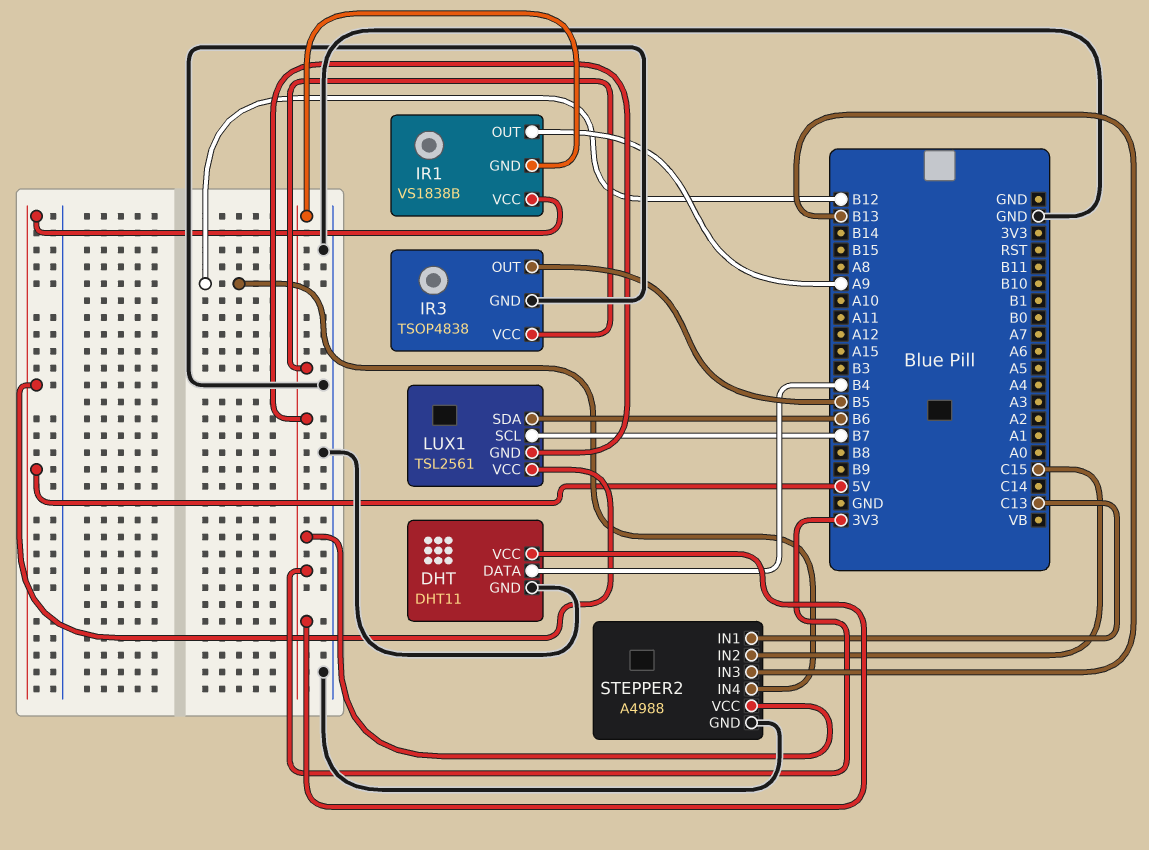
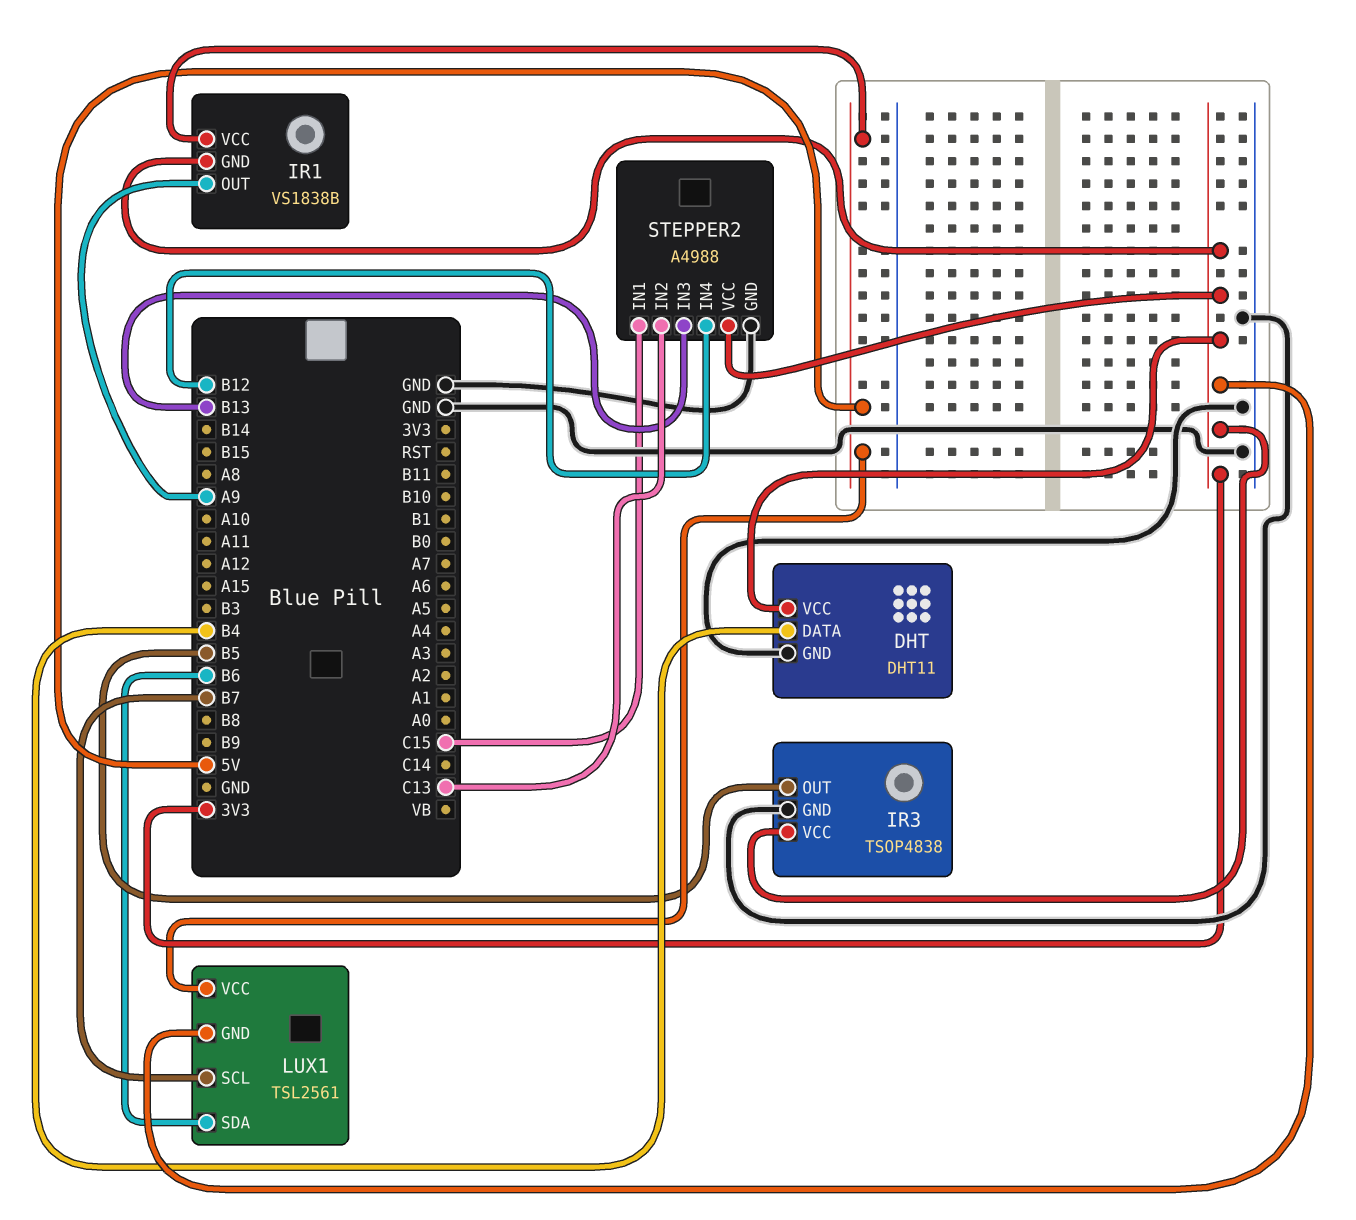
STEPPER2 pin IN1: C13 -> C15
STEPPER2 pin IN2: C15 -> C13

